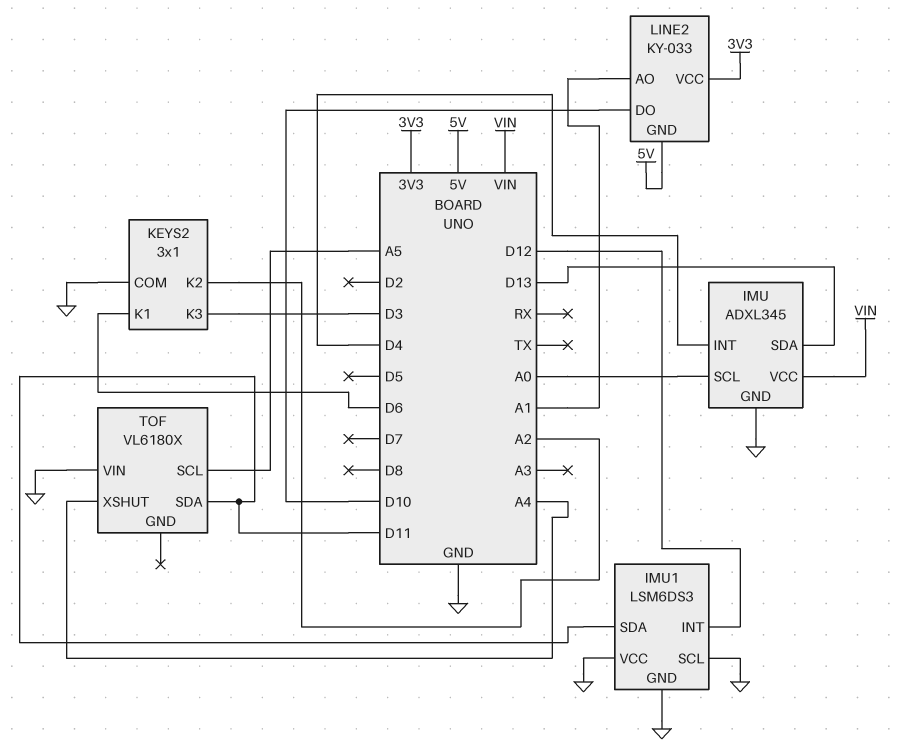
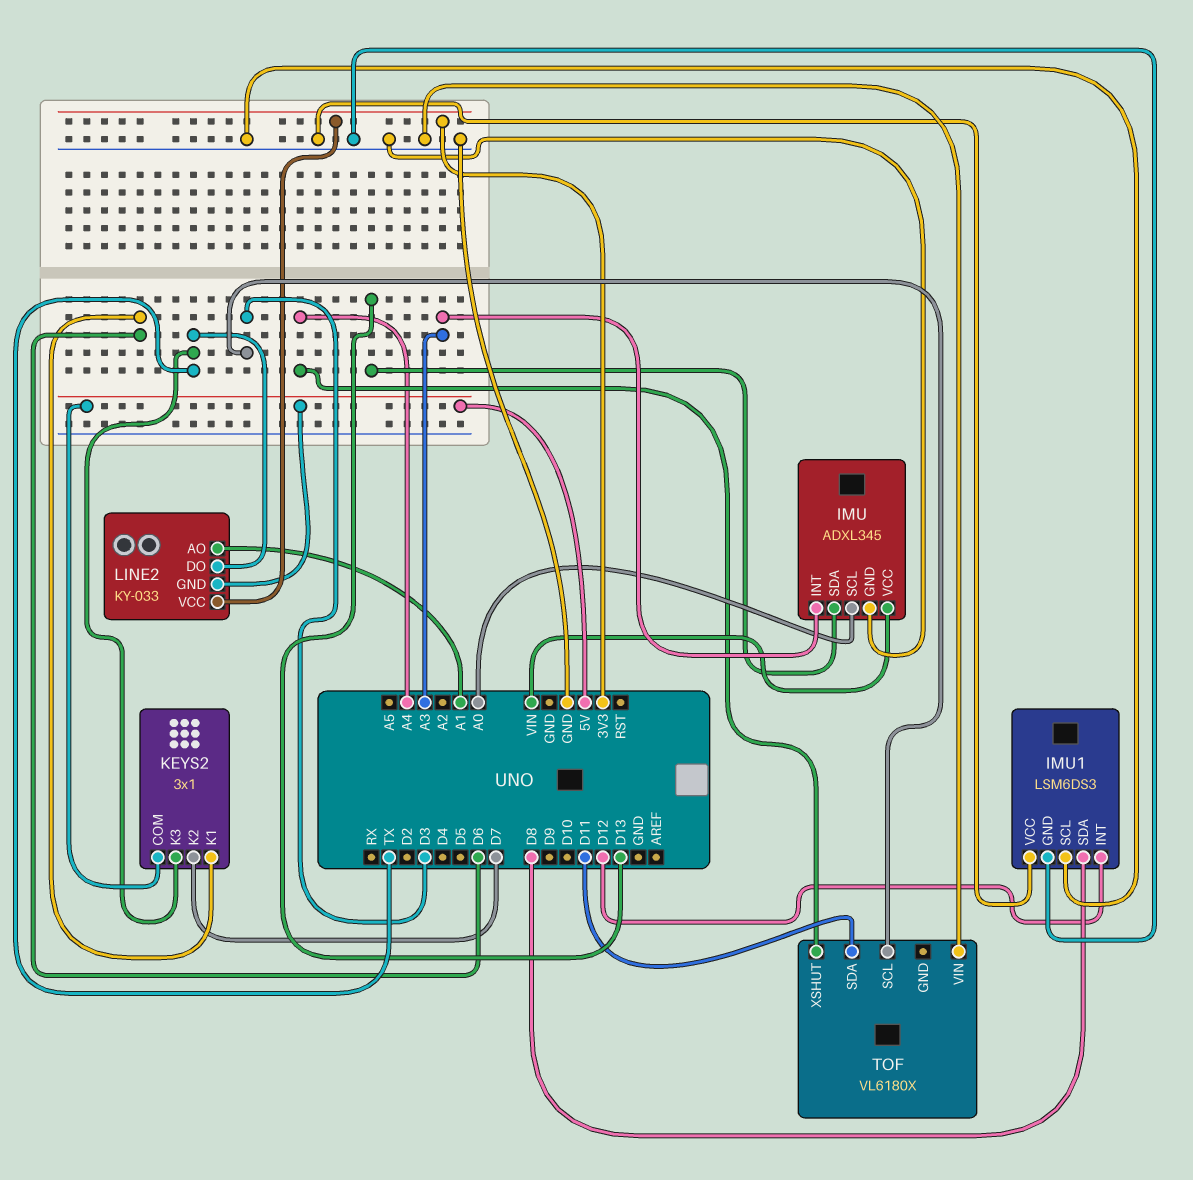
IMU pin INT: D4 -> A3
IMU1 pin SDA: D11 -> D8
KEYS2 pin COM: GND -> 5V
KEYS2 pin K2: A2 -> D7
KEYS2 pin K3: D3 -> TX
LINE2 pin DO: D10 -> TX
TOF pin SCL: A5 -> D3

